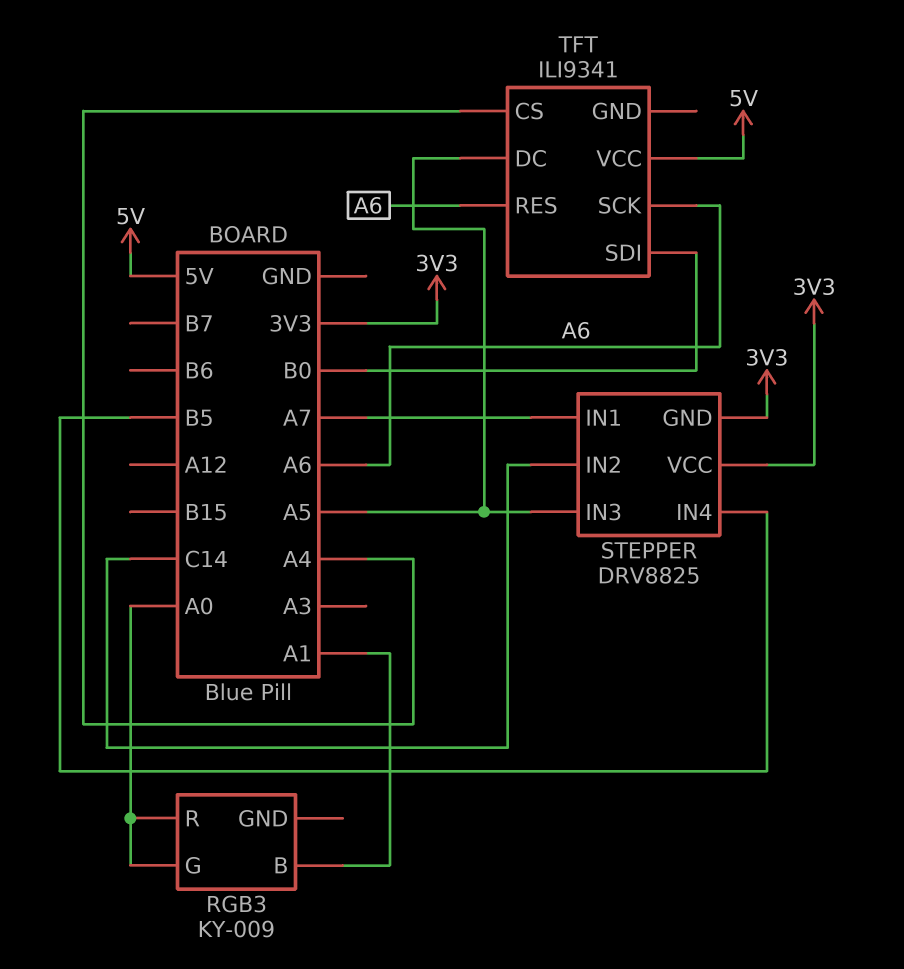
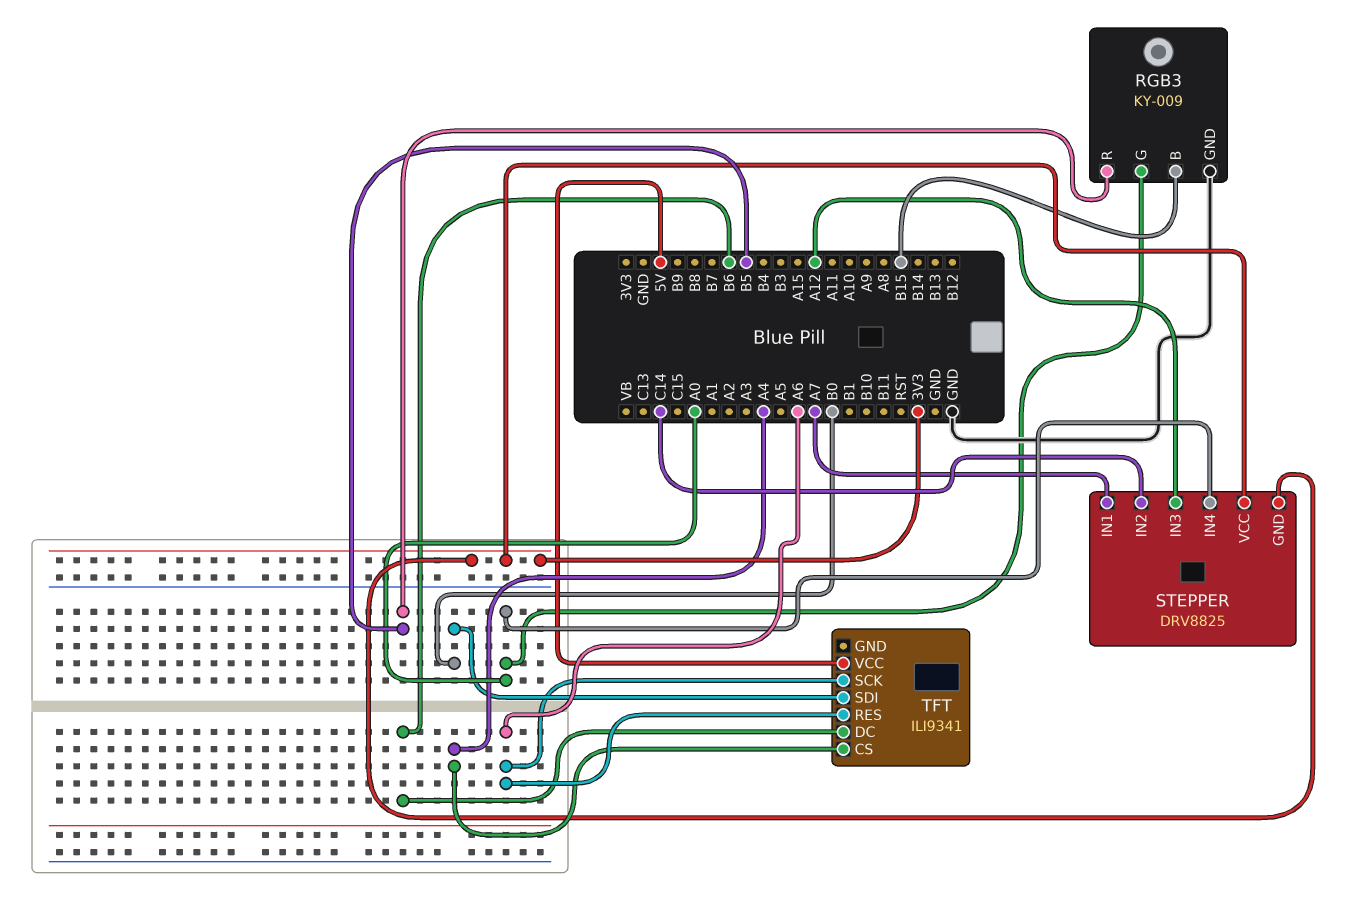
RGB3 pin B: A1 -> B15
RGB3 pin GND: none -> GND
RGB3 pin R: A0 -> B5
STEPPER pin IN3: A5 -> A12
STEPPER pin IN4: B5 -> A0
TFT pin DC: A5 -> B6

